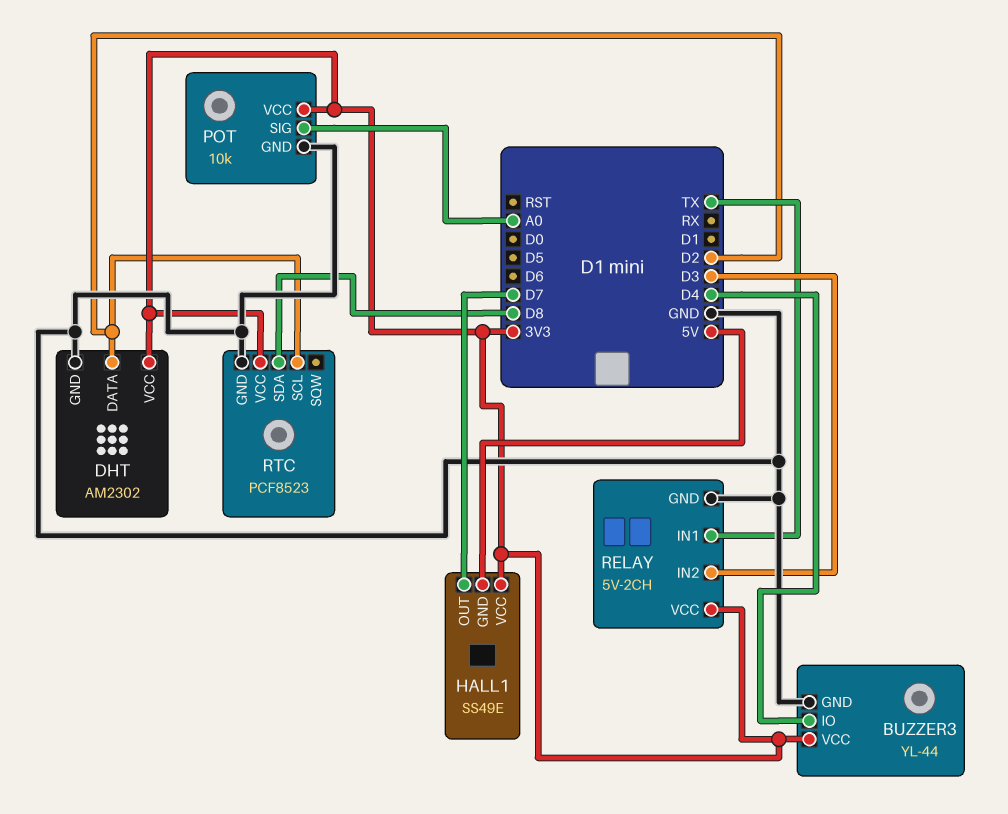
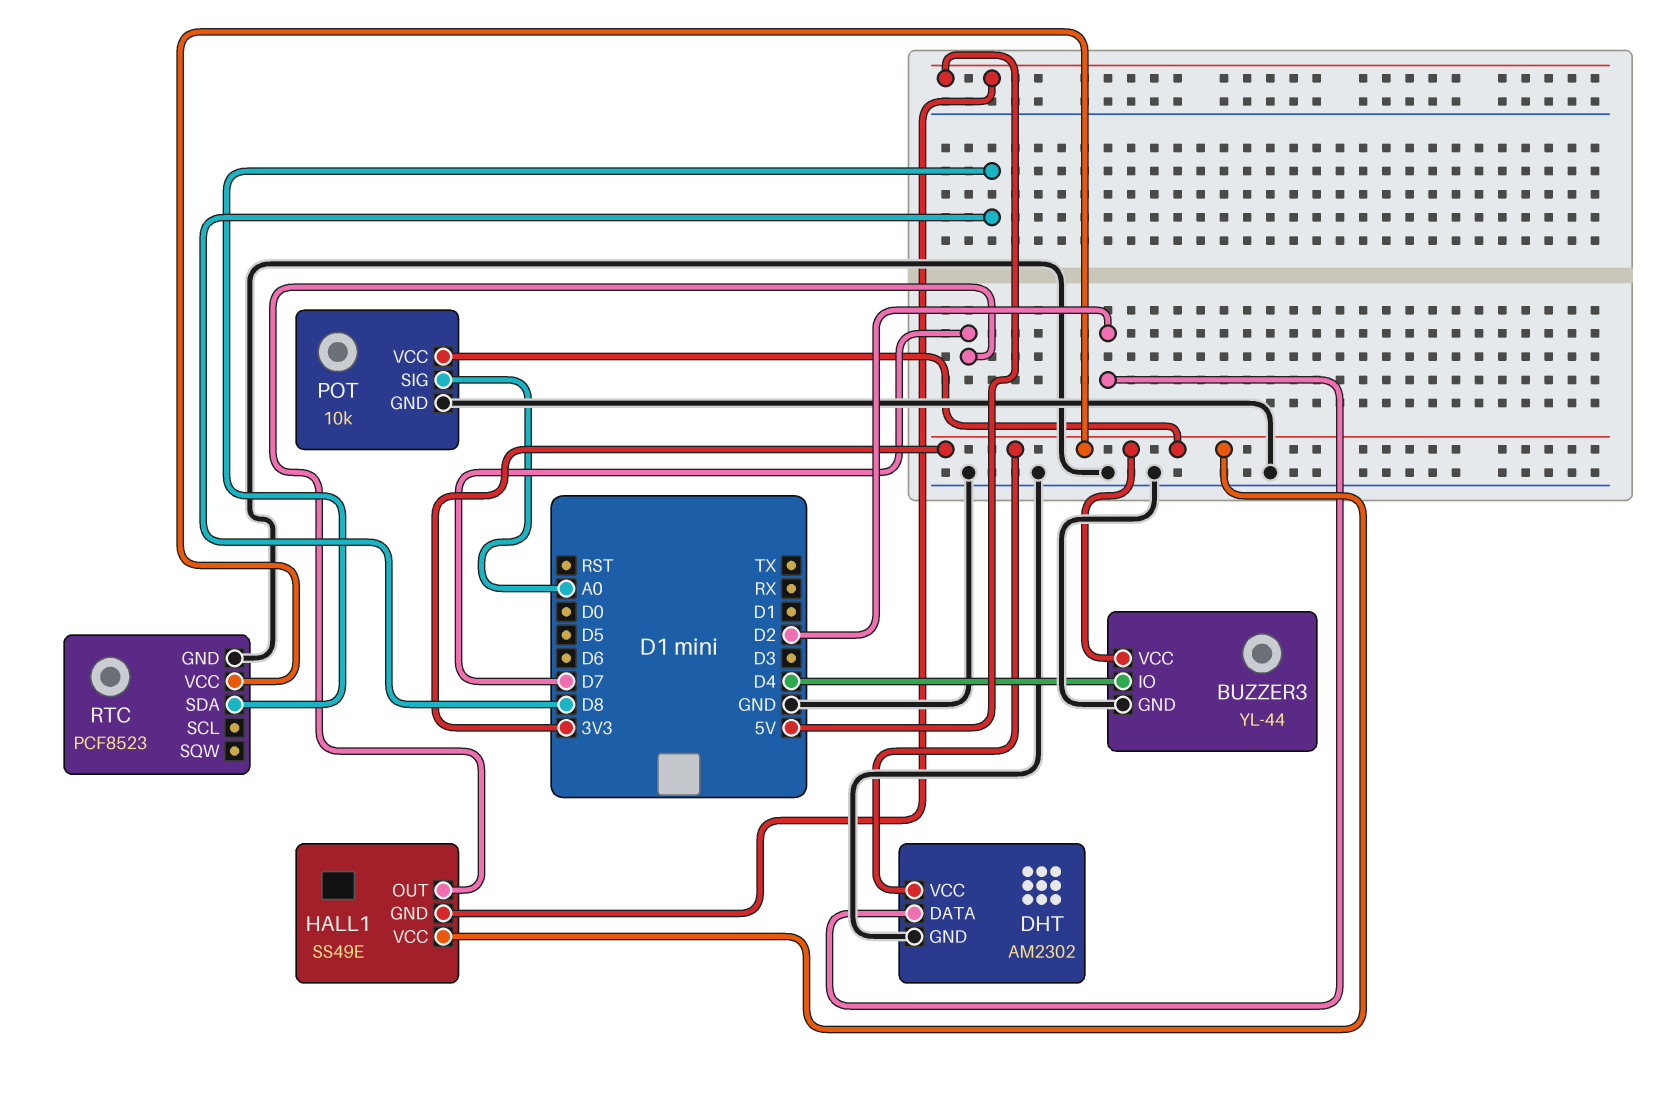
RELAY: 5V-2CH -> none
RELAY pin GND: GND -> none
RELAY pin IN1: TX -> none
RELAY pin IN2: D3 -> none
RELAY pin VCC: 3V3 -> none
RTC pin SCL: D2 -> none

